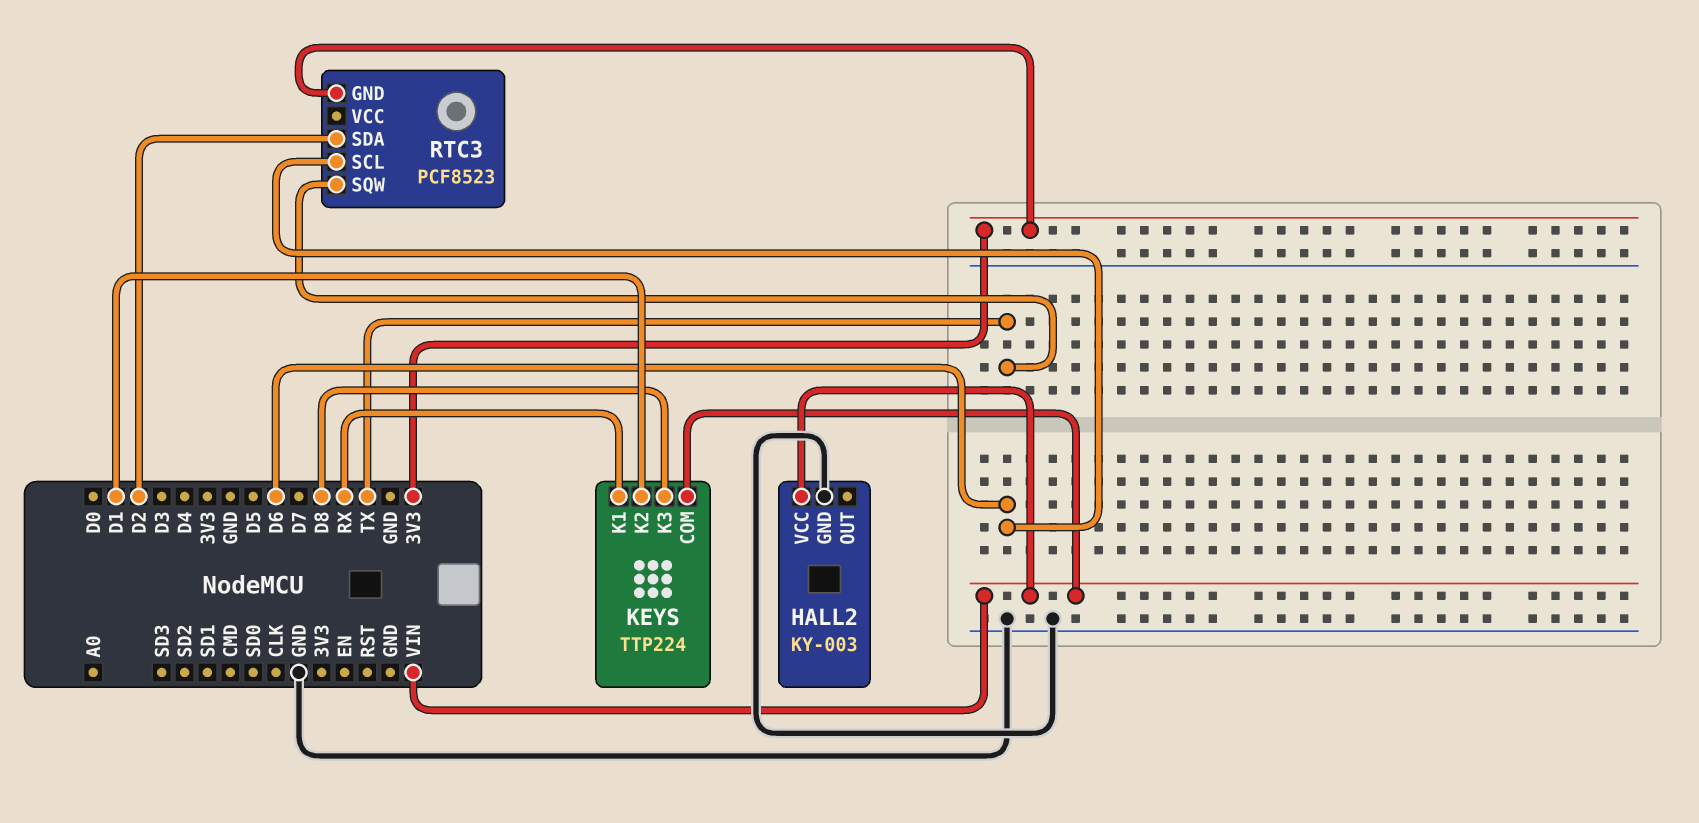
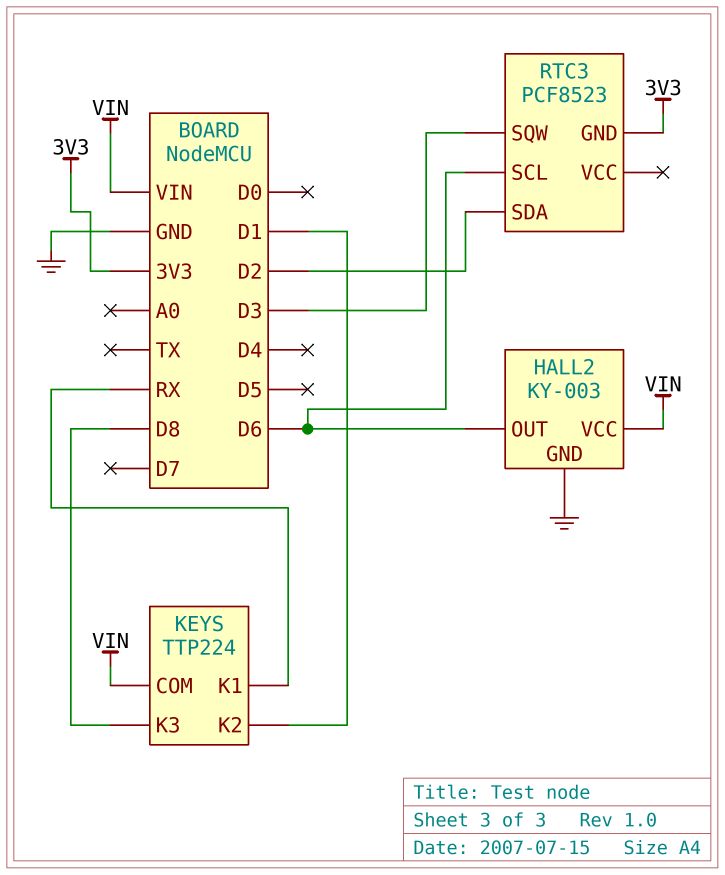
HALL2 pin OUT: none -> D6
RTC3 pin SQW: TX -> D3

